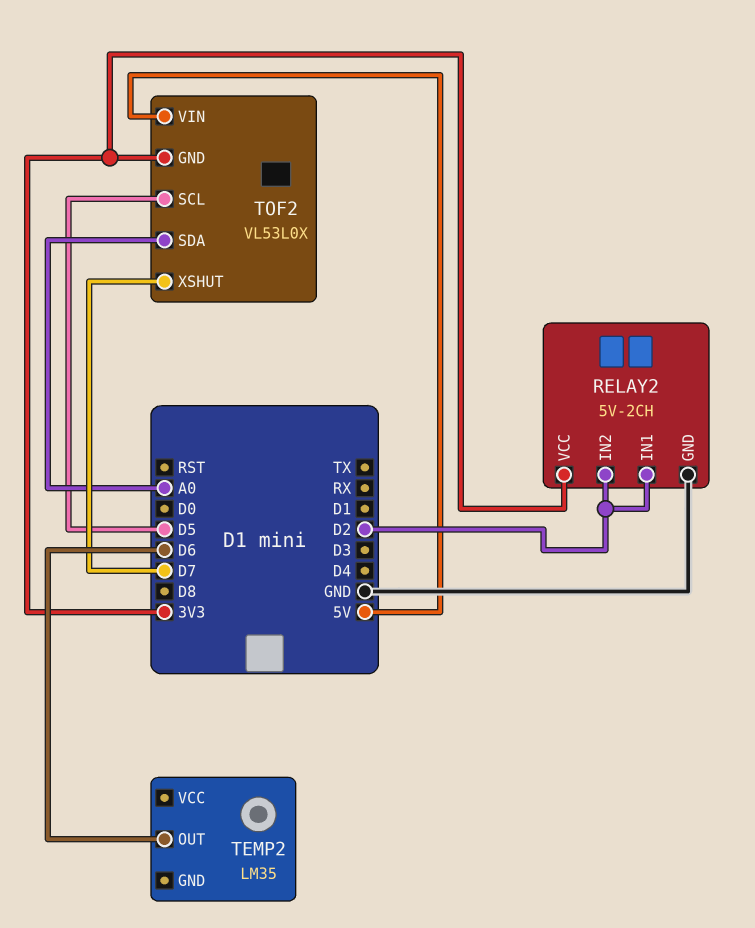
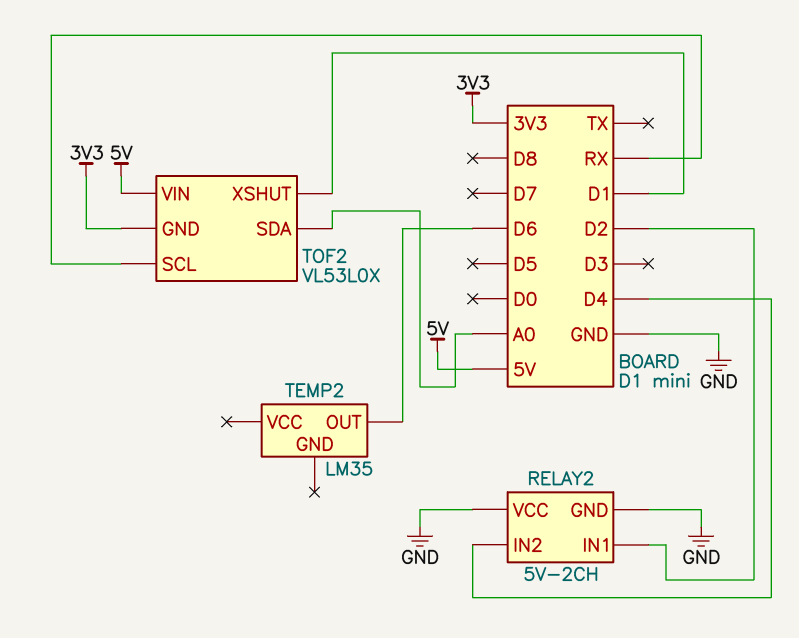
RELAY2 pin IN2: D2 -> D4
RELAY2 pin VCC: 3V3 -> GND
TOF2 pin SCL: D5 -> RX
TOF2 pin XSHUT: D7 -> D1

